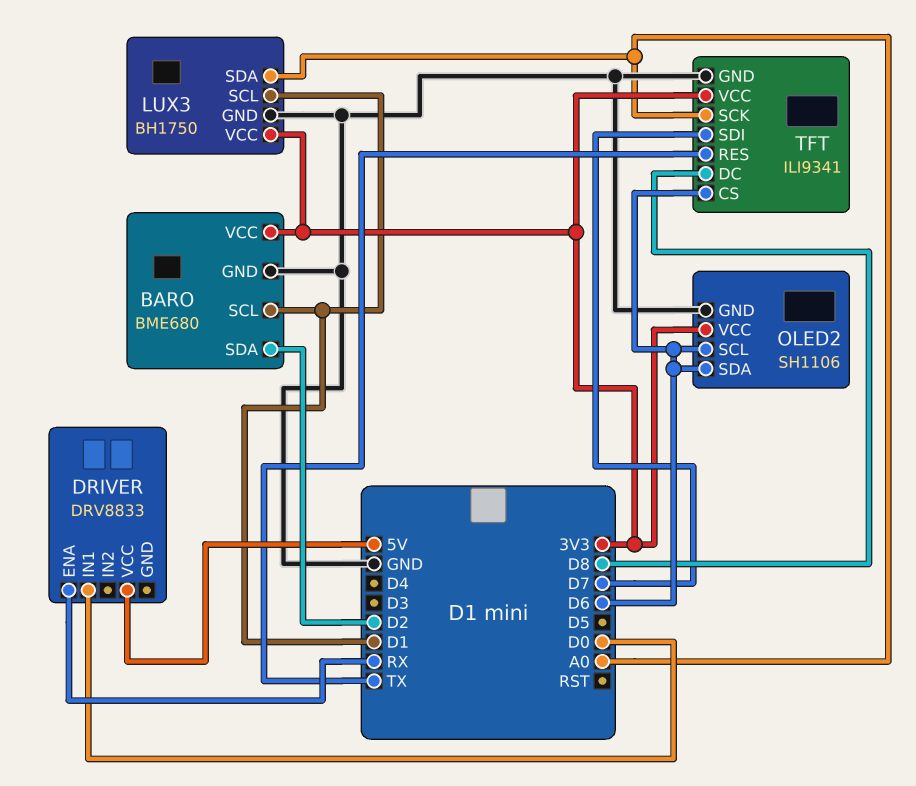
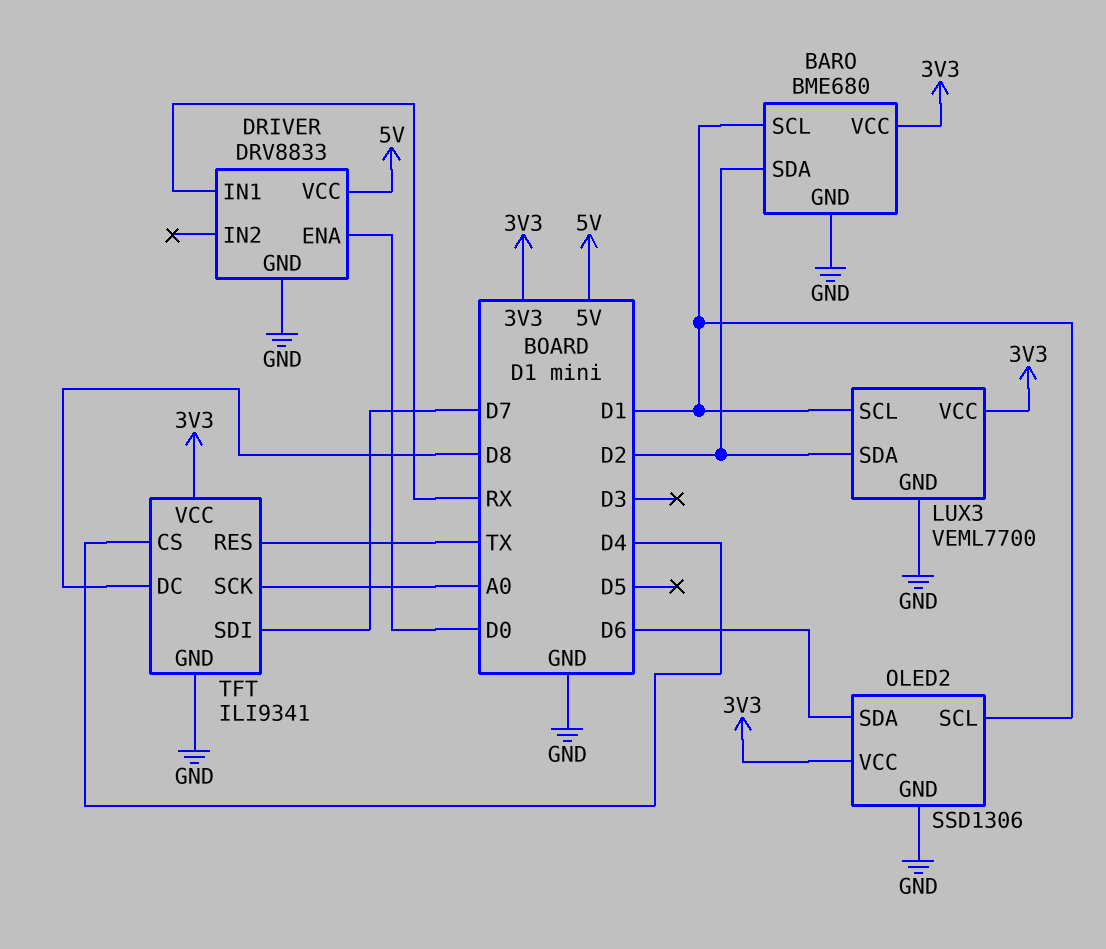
DRIVER pin ENA: RX -> D0
DRIVER pin GND: none -> GND
DRIVER pin IN1: D0 -> RX
LUX3: BH1750 -> VEML7700
LUX3 pin SDA: A0 -> D2
OLED2: SH1106 -> SSD1306
OLED2 pin SCL: D6 -> D1
TFT pin CS: D6 -> D4

